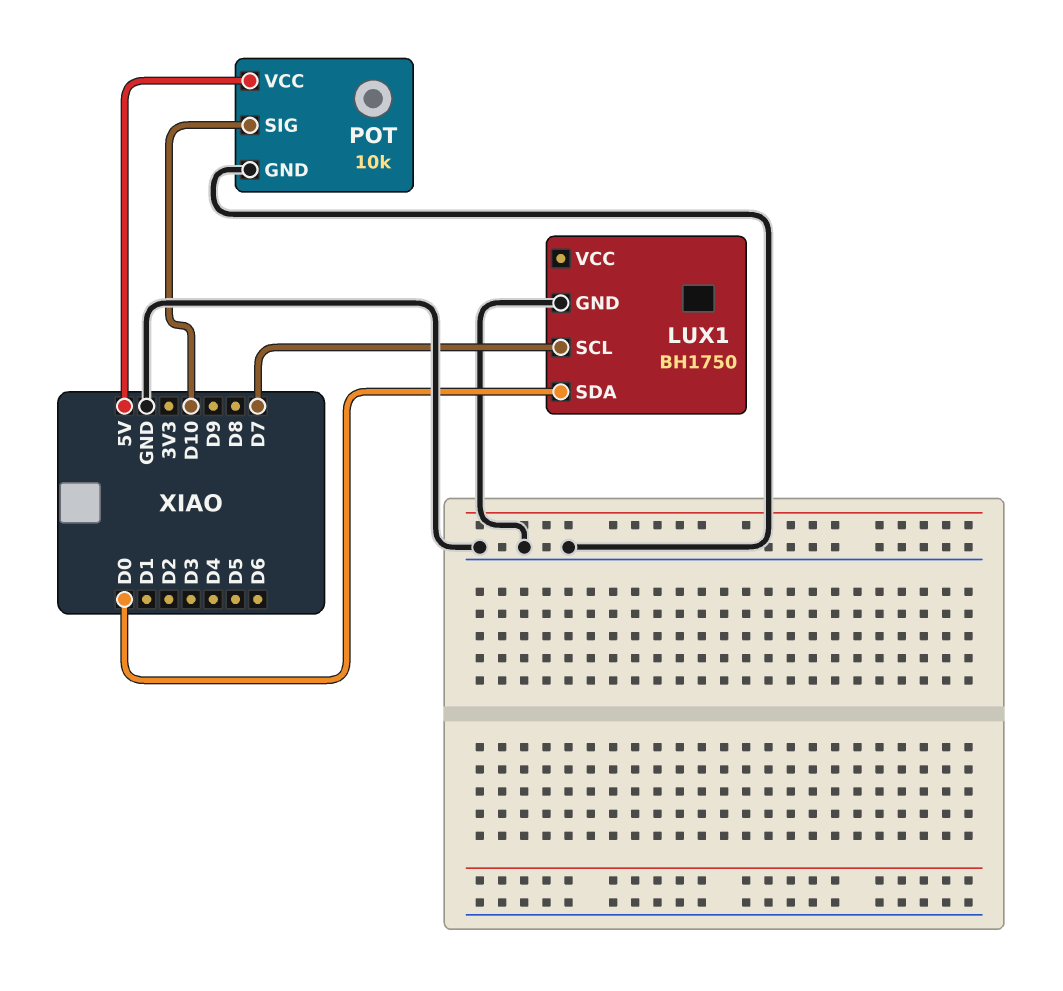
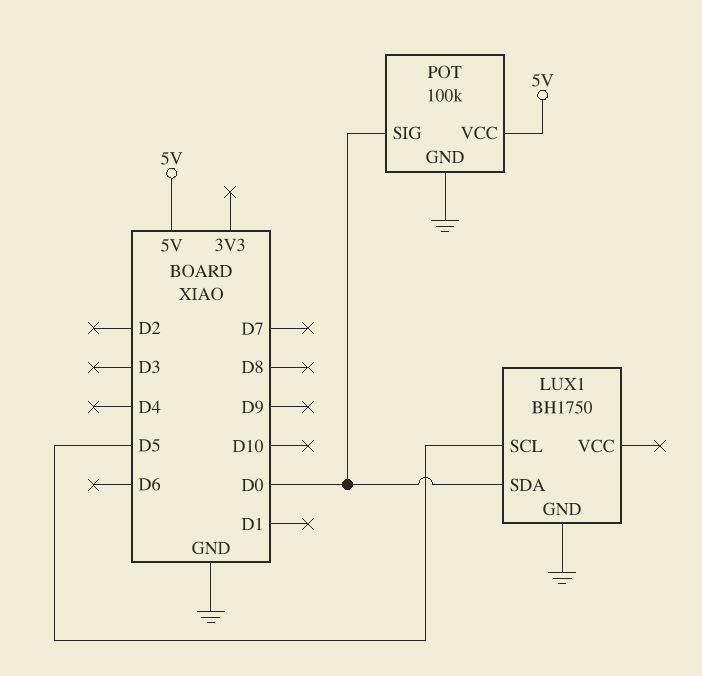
LUX1 pin SCL: D7 -> D5
POT: 10k -> 100k
POT pin SIG: D10 -> D0

